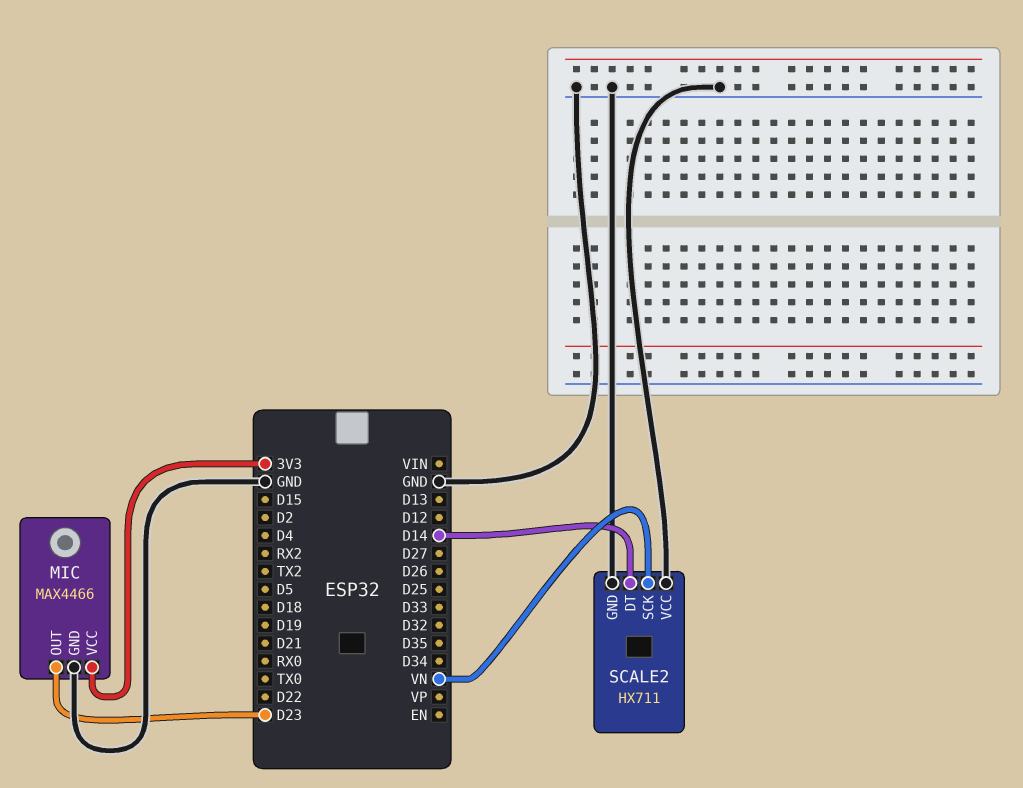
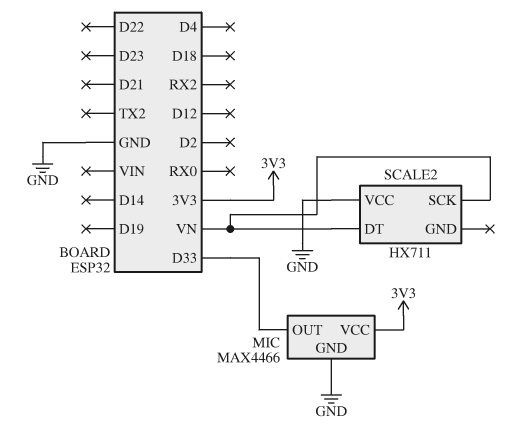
MIC pin OUT: D23 -> D33
SCALE2 pin DT: D14 -> VN
SCALE2 pin GND: GND -> none

